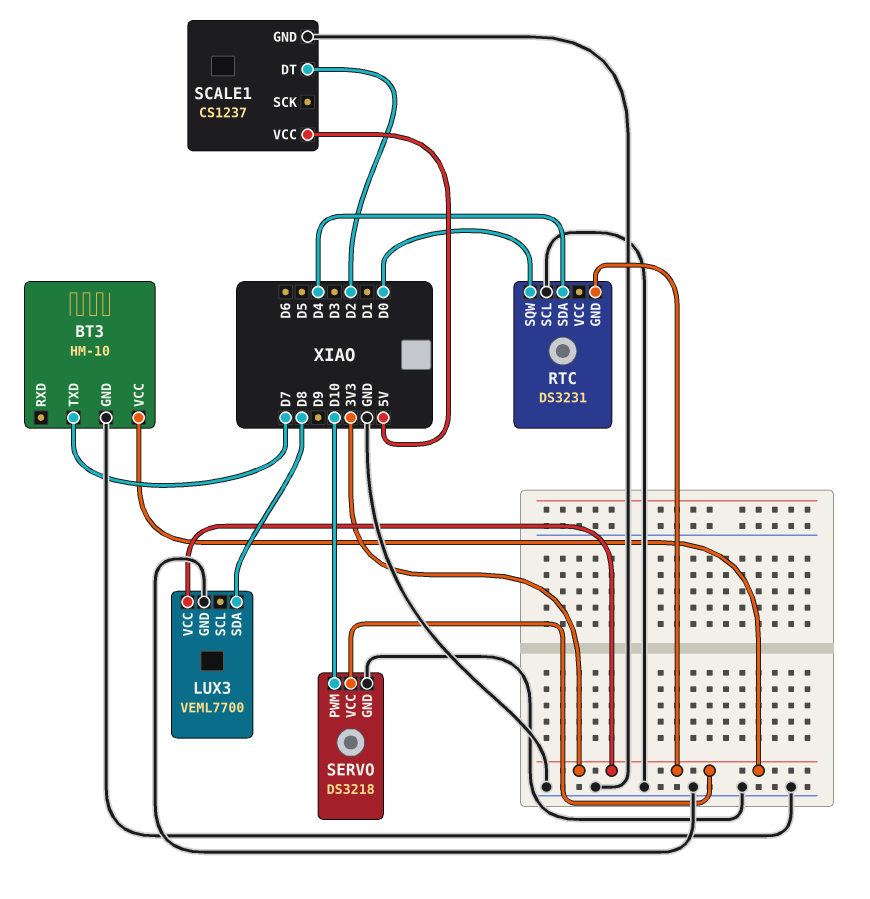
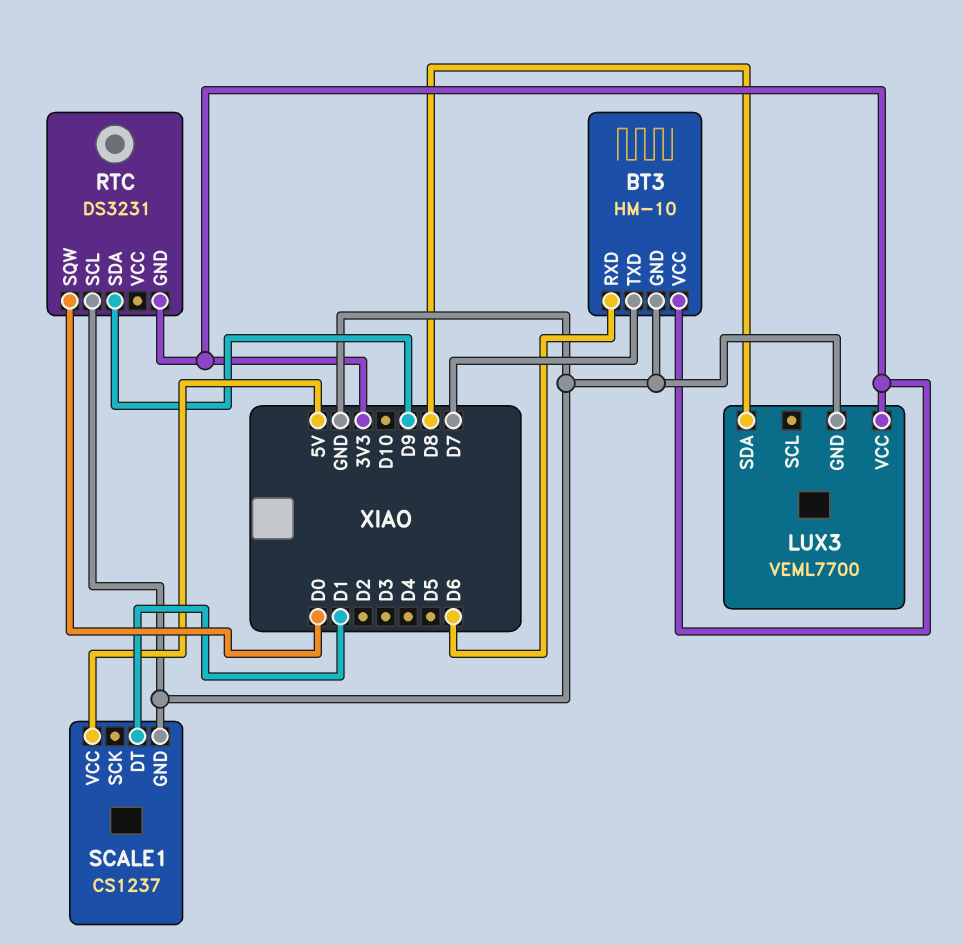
BT3 pin RXD: none -> D6
RTC pin SDA: D4 -> D9
SCALE1 pin DT: D2 -> D1
SERVO: DS3218 -> none
SERVO pin GND: GND -> none
SERVO pin PWM: D10 -> none
SERVO pin VCC: 3V3 -> none

